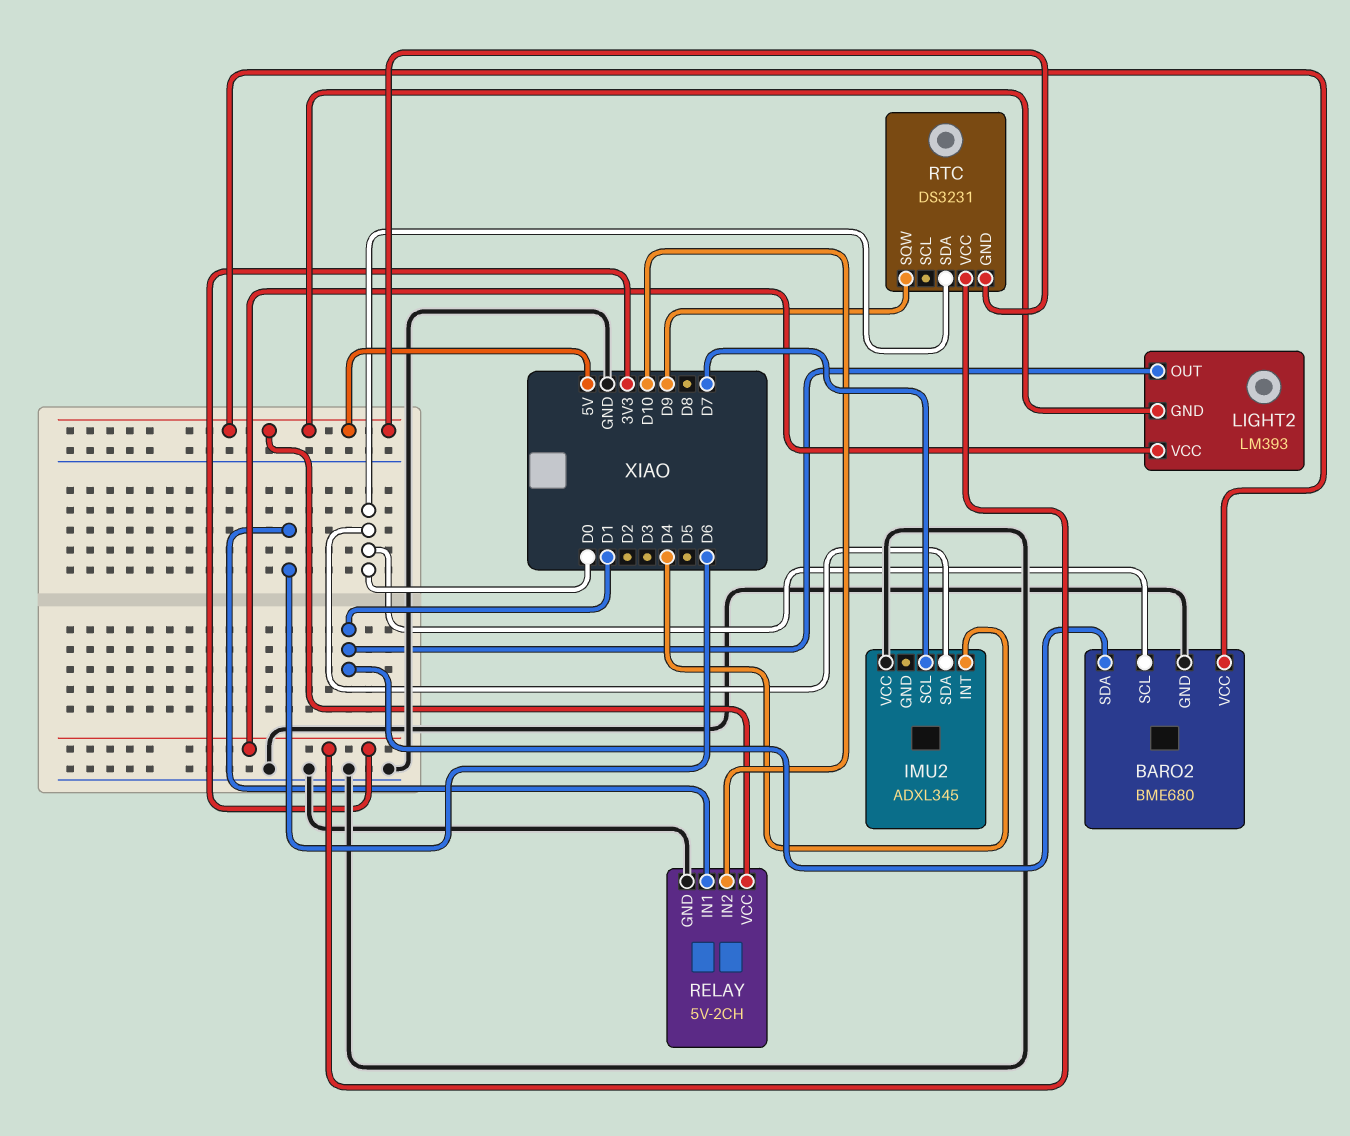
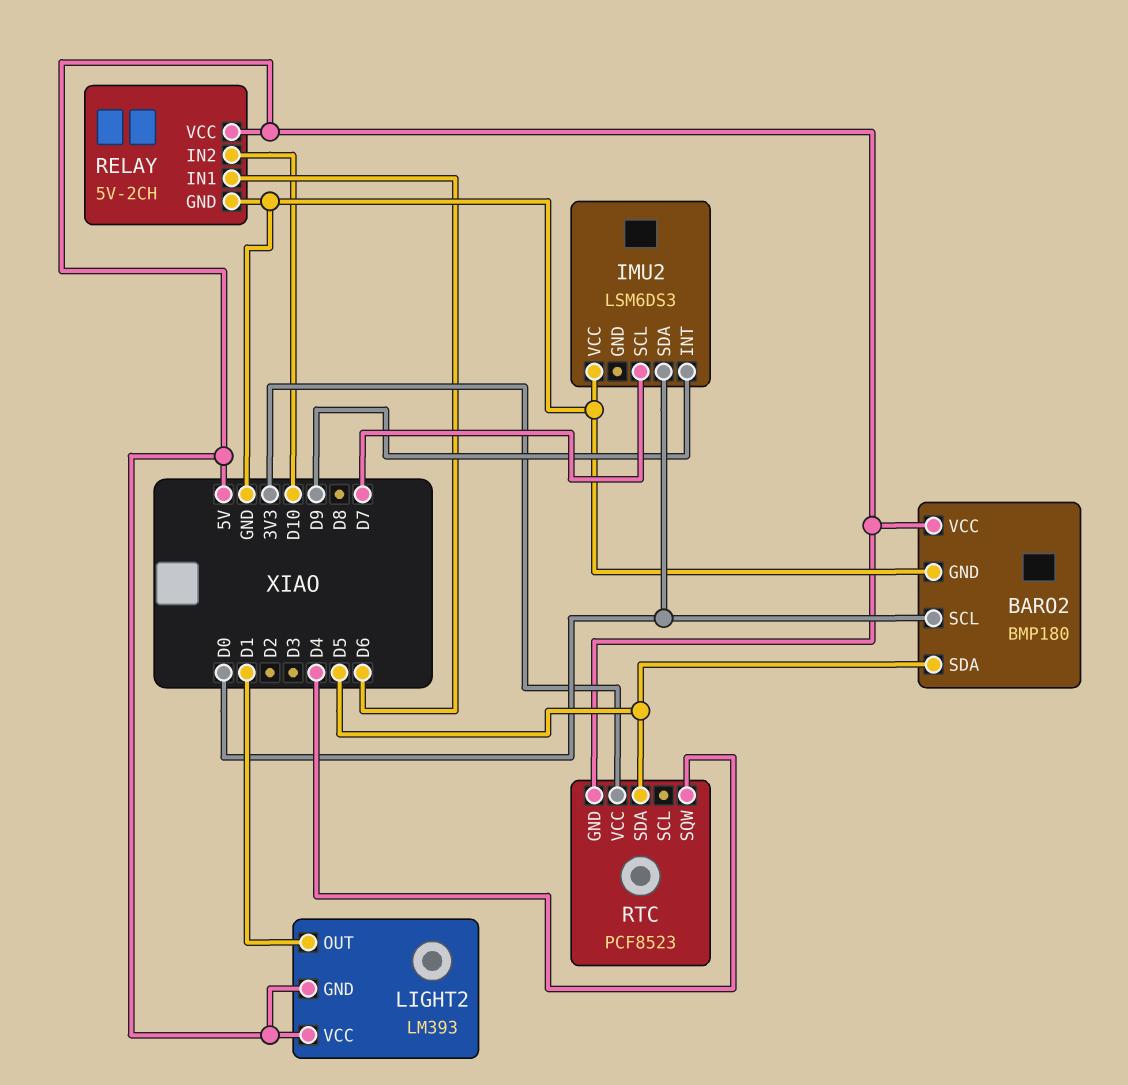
BARO2: BME680 -> BMP180
BARO2 pin SDA: D1 -> D5
IMU2: ADXL345 -> LSM6DS3
IMU2 pin INT: D4 -> D9
LIGHT2 pin VCC: 3V3 -> 5V
RTC: DS3231 -> PCF8523
RTC pin SDA: D0 -> D5
RTC pin SQW: D9 -> D4

